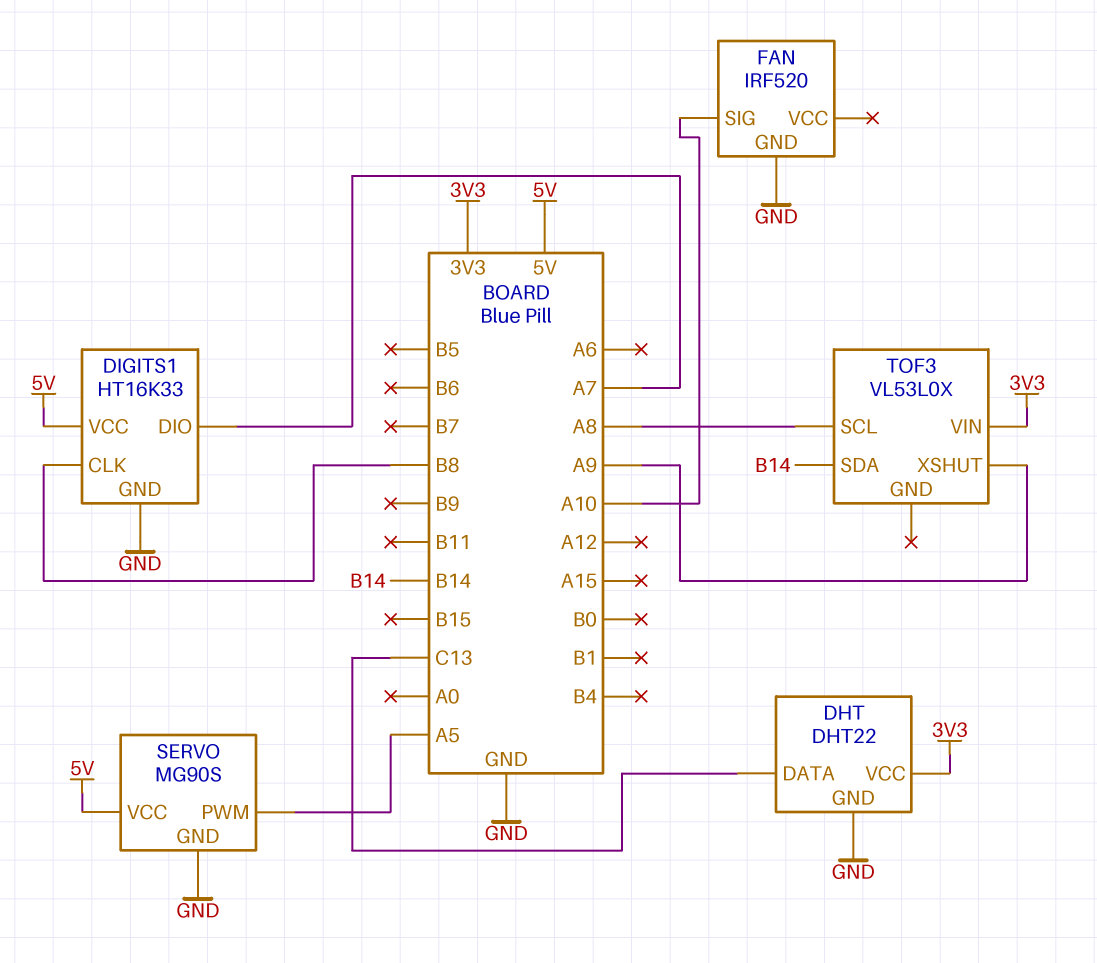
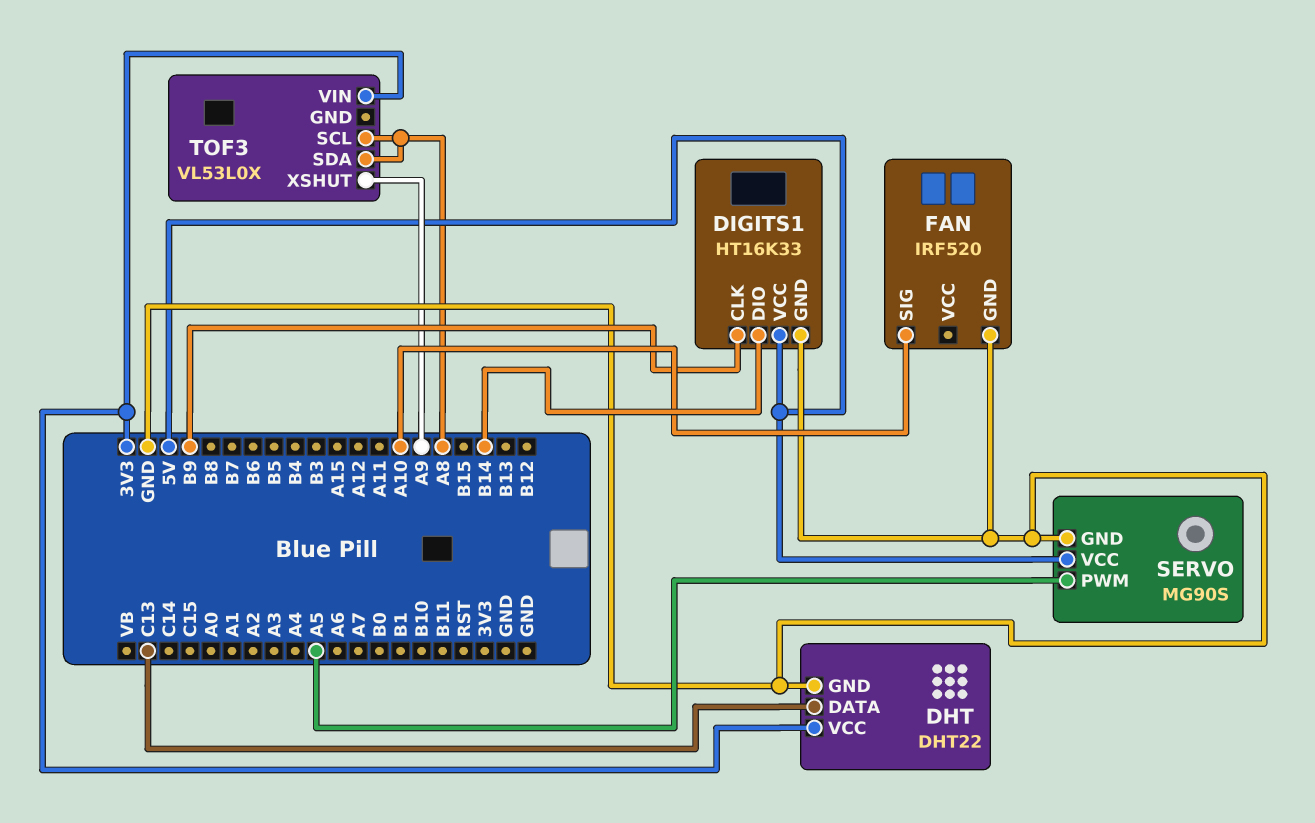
DIGITS1 pin CLK: B8 -> B9
DIGITS1 pin DIO: A7 -> B14
TOF3 pin SDA: B14 -> A8

